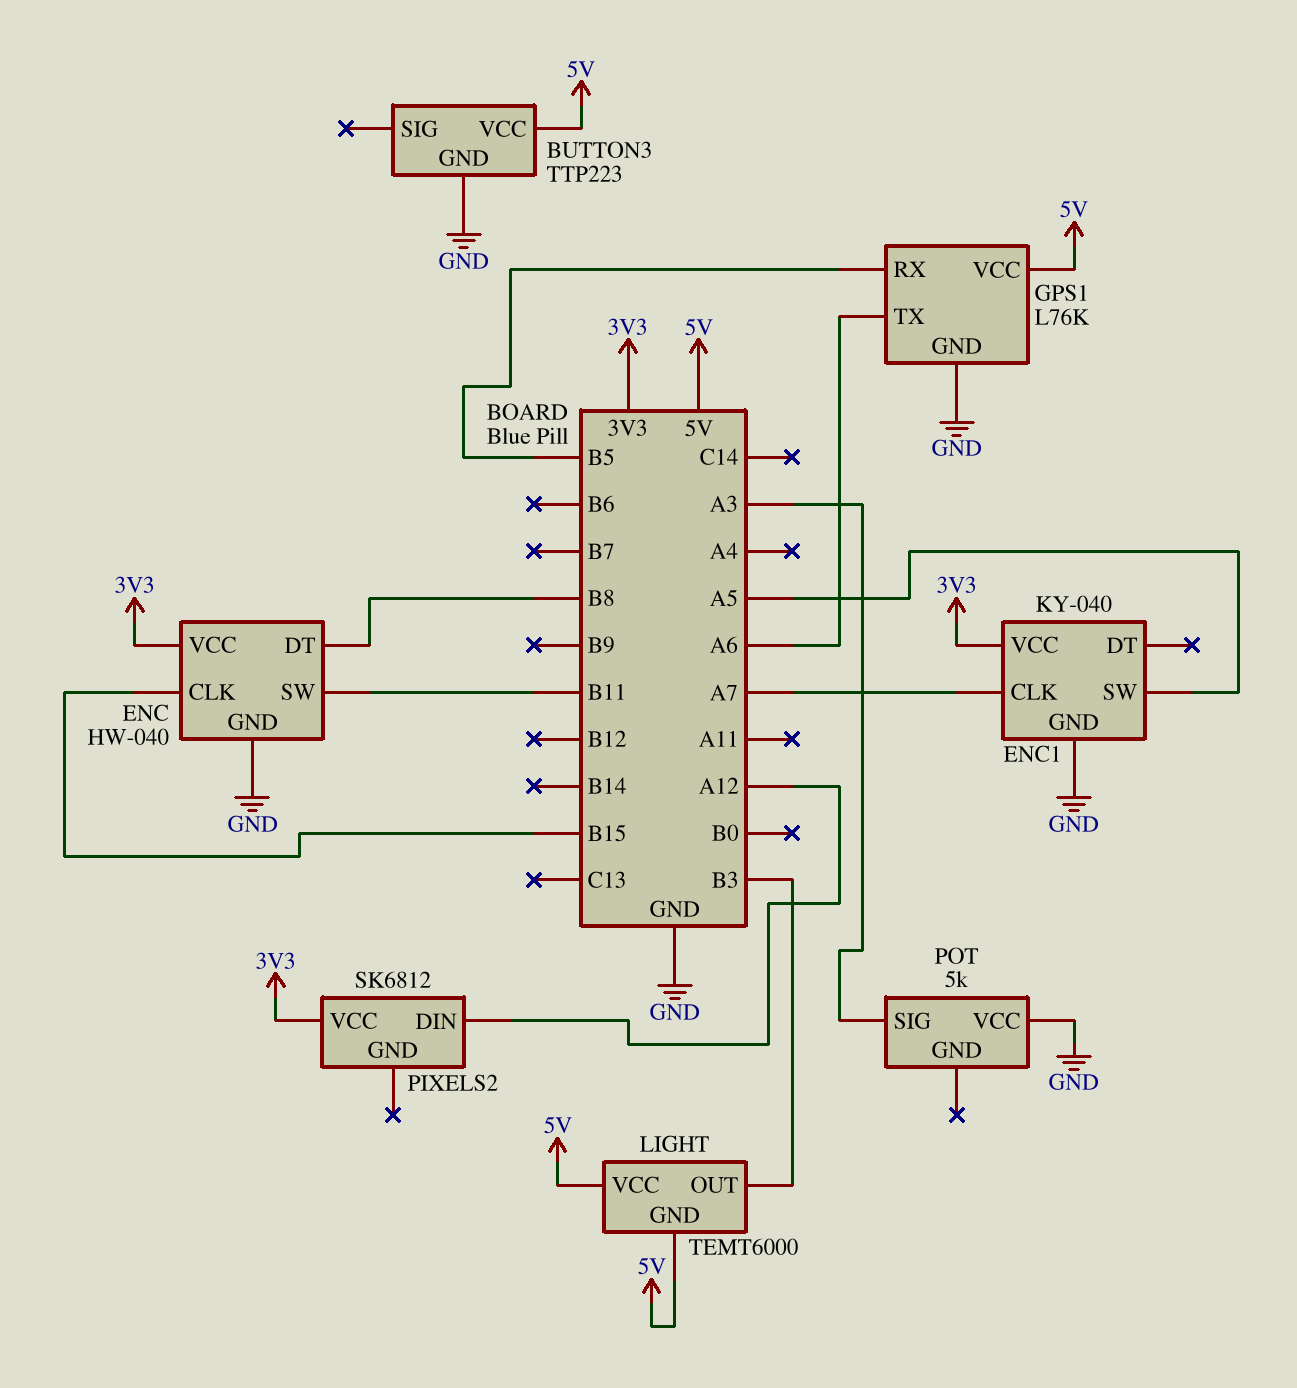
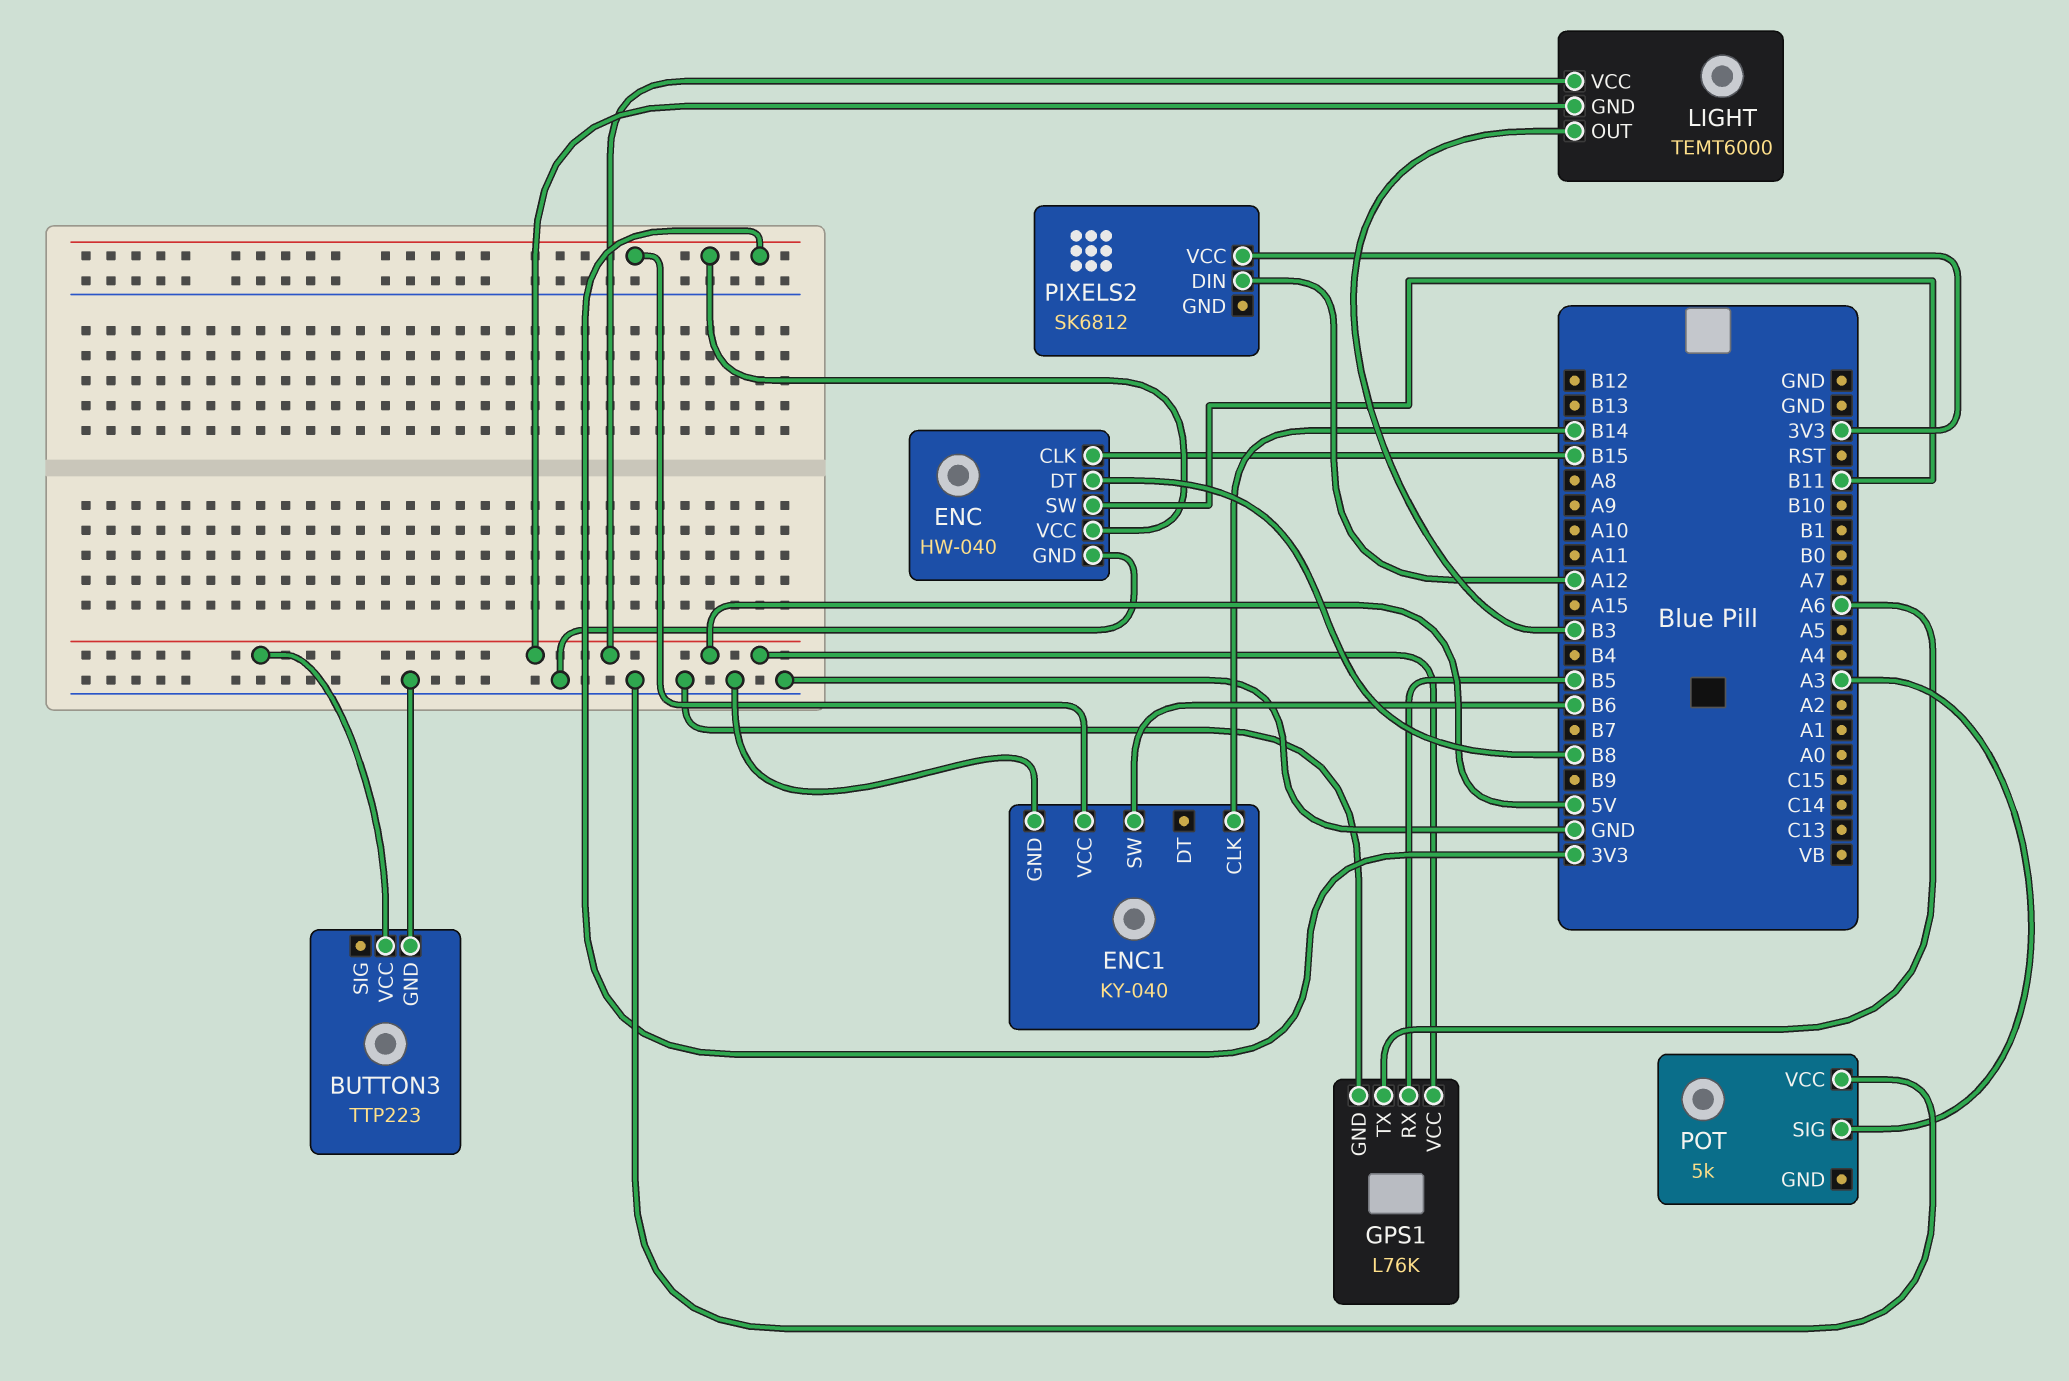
ENC1 pin CLK: A7 -> B14
ENC1 pin SW: A5 -> B6

